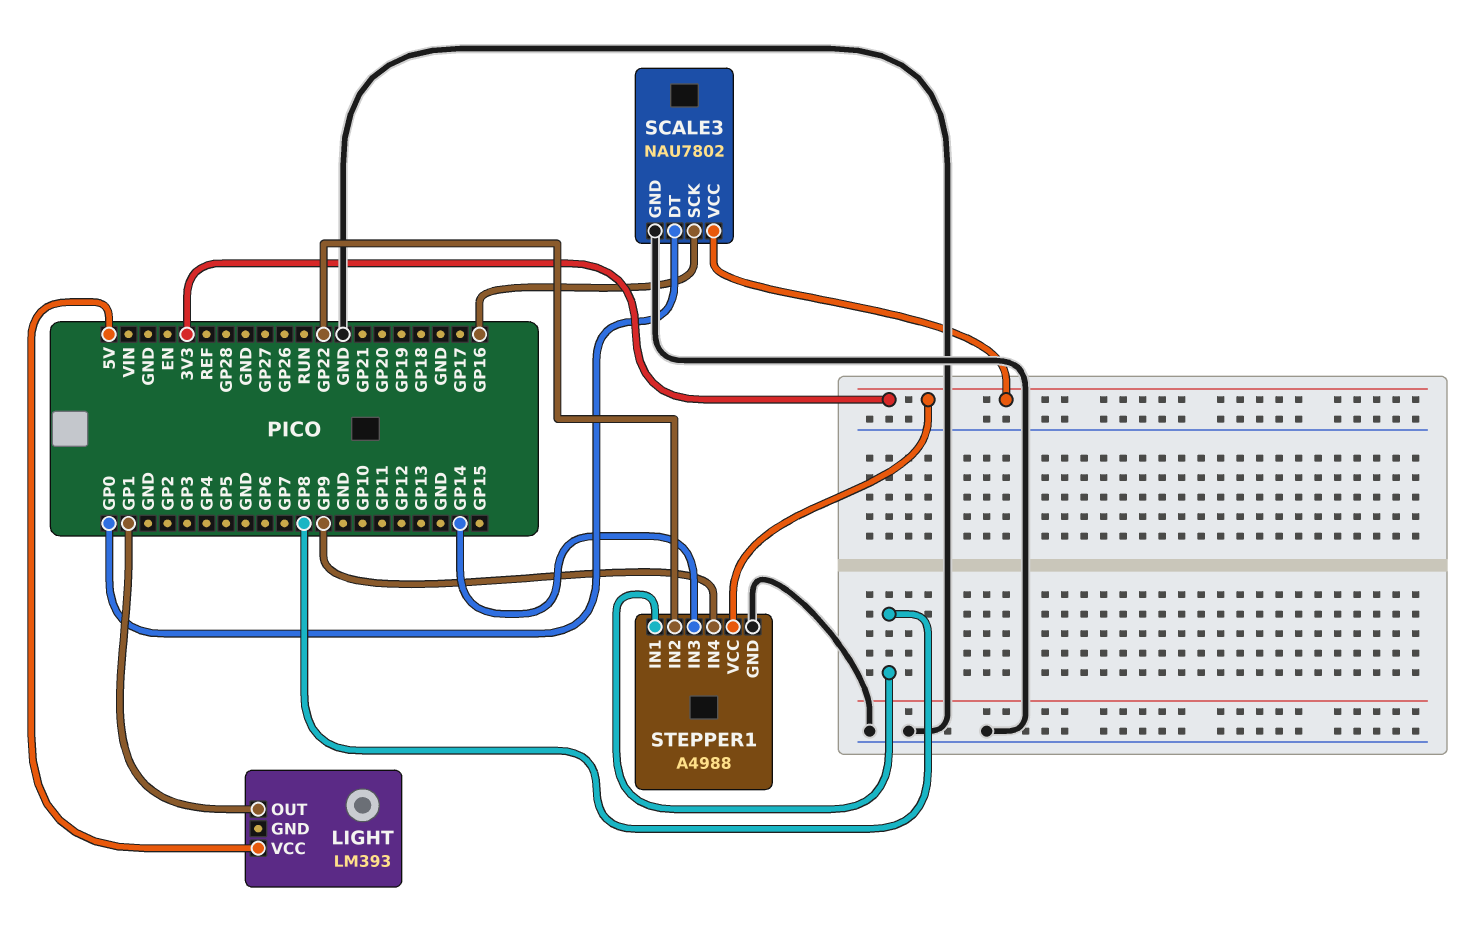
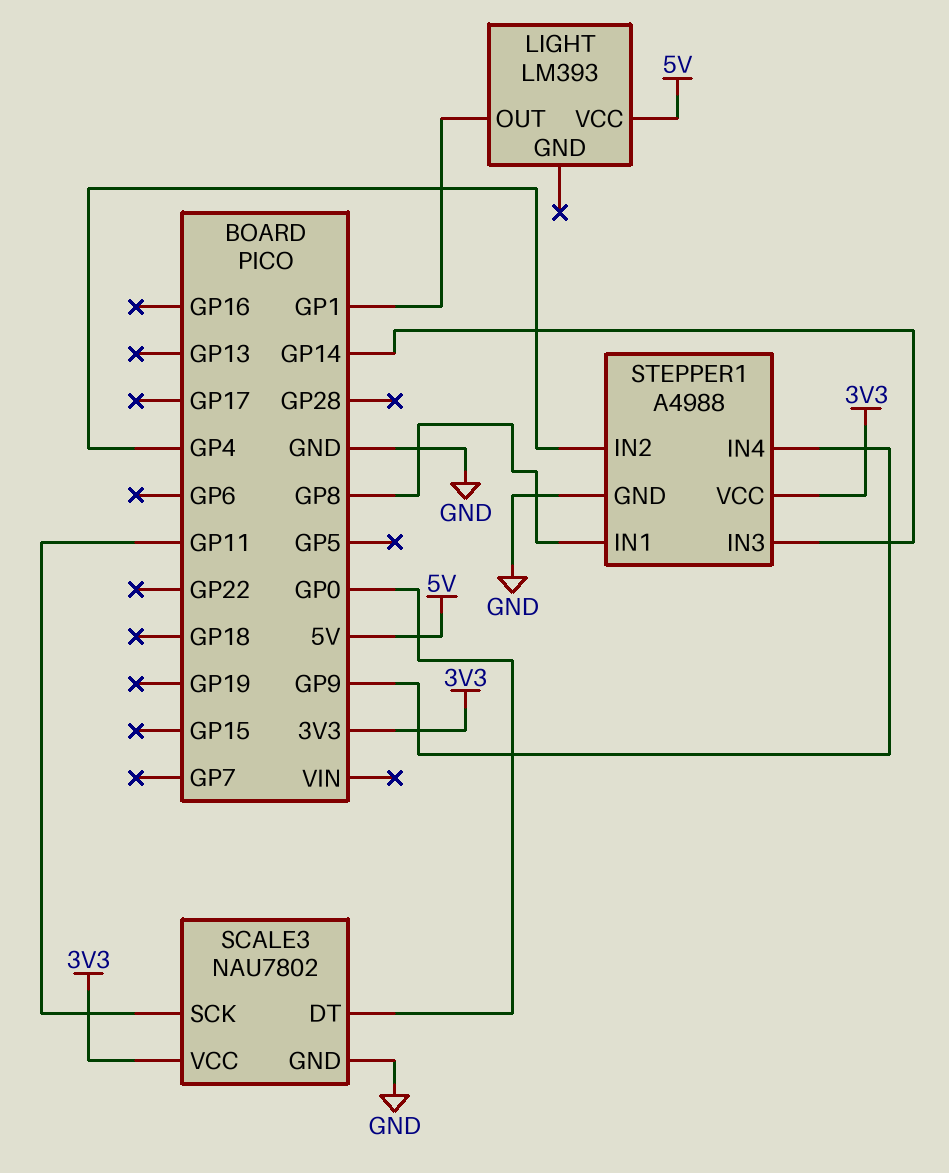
SCALE3 pin SCK: GP16 -> GP11
STEPPER1 pin IN2: GP22 -> GP4

